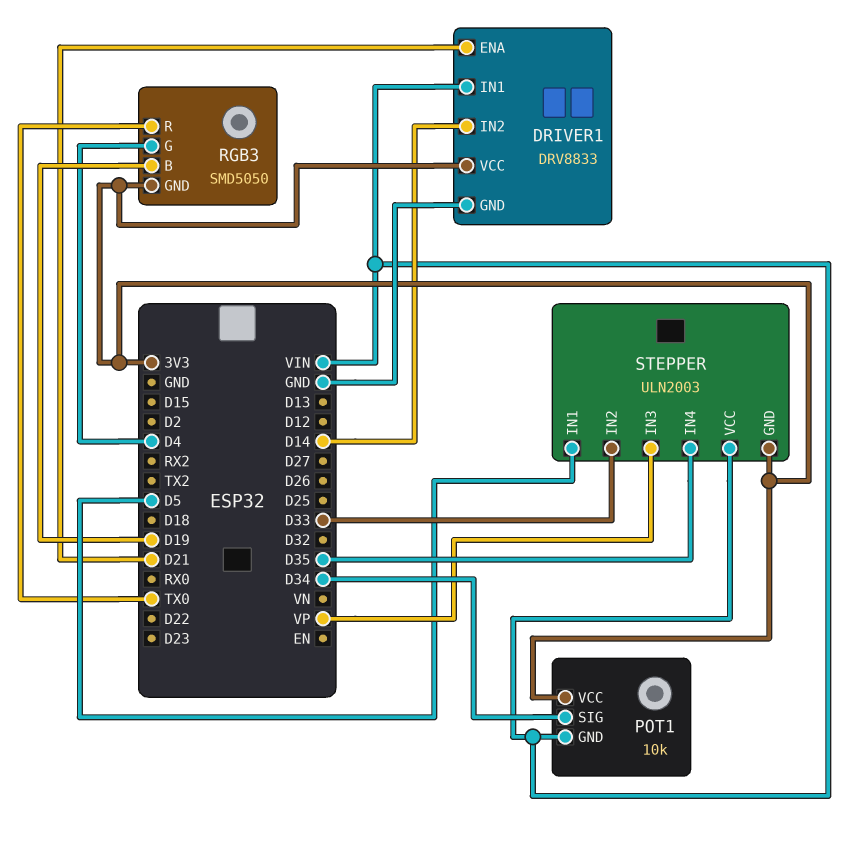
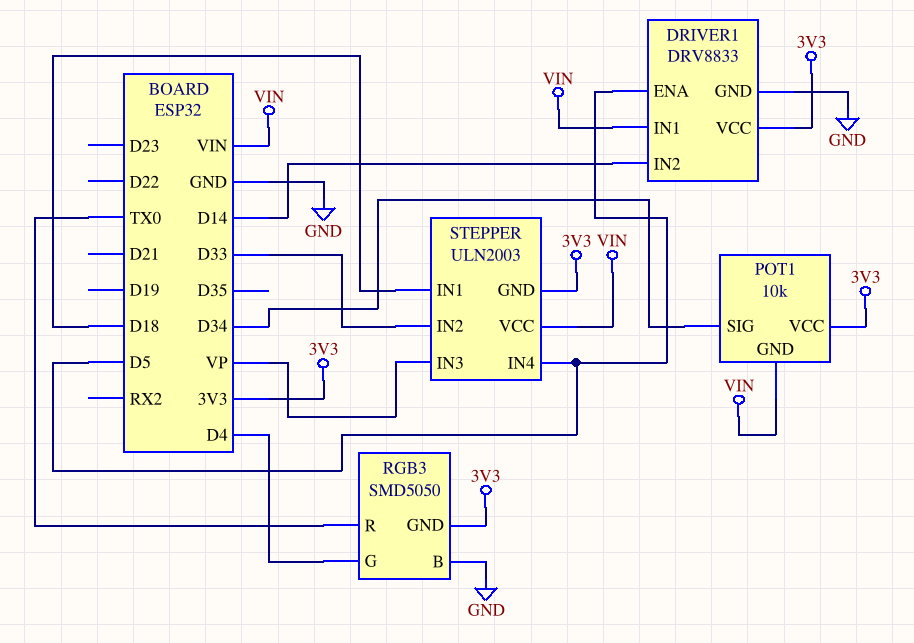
DRIVER1 pin ENA: D21 -> D5
RGB3 pin B: D19 -> GND
STEPPER pin IN1: D5 -> D18
STEPPER pin IN4: D35 -> D5

